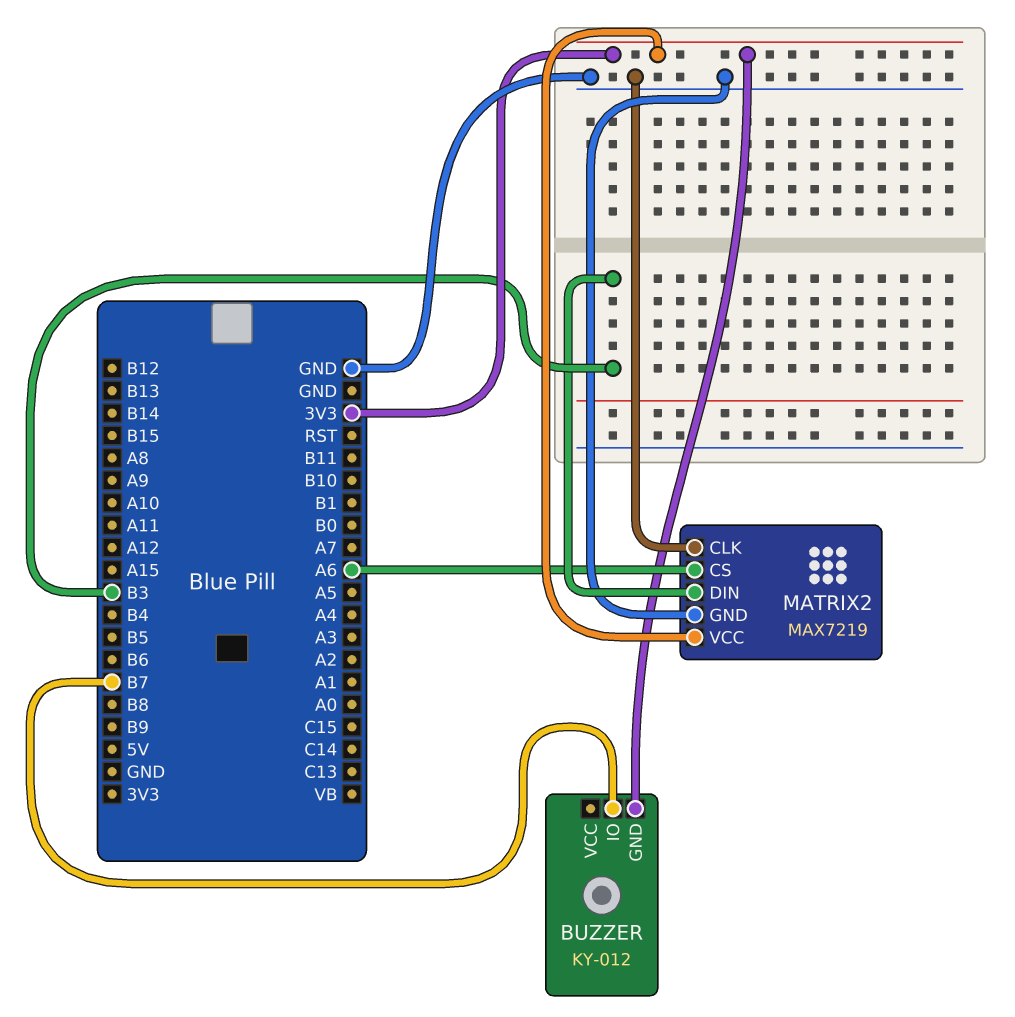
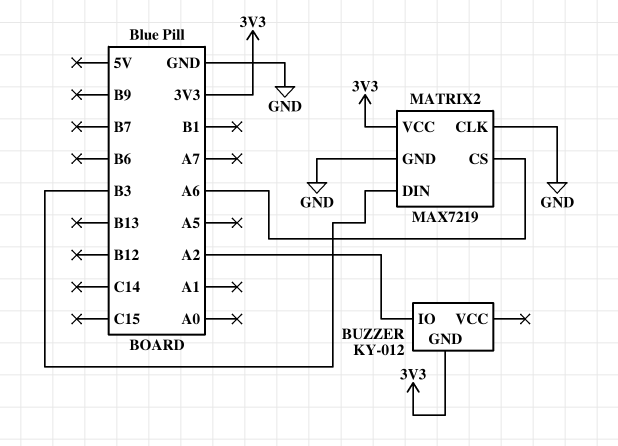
BUZZER pin IO: B7 -> A2

